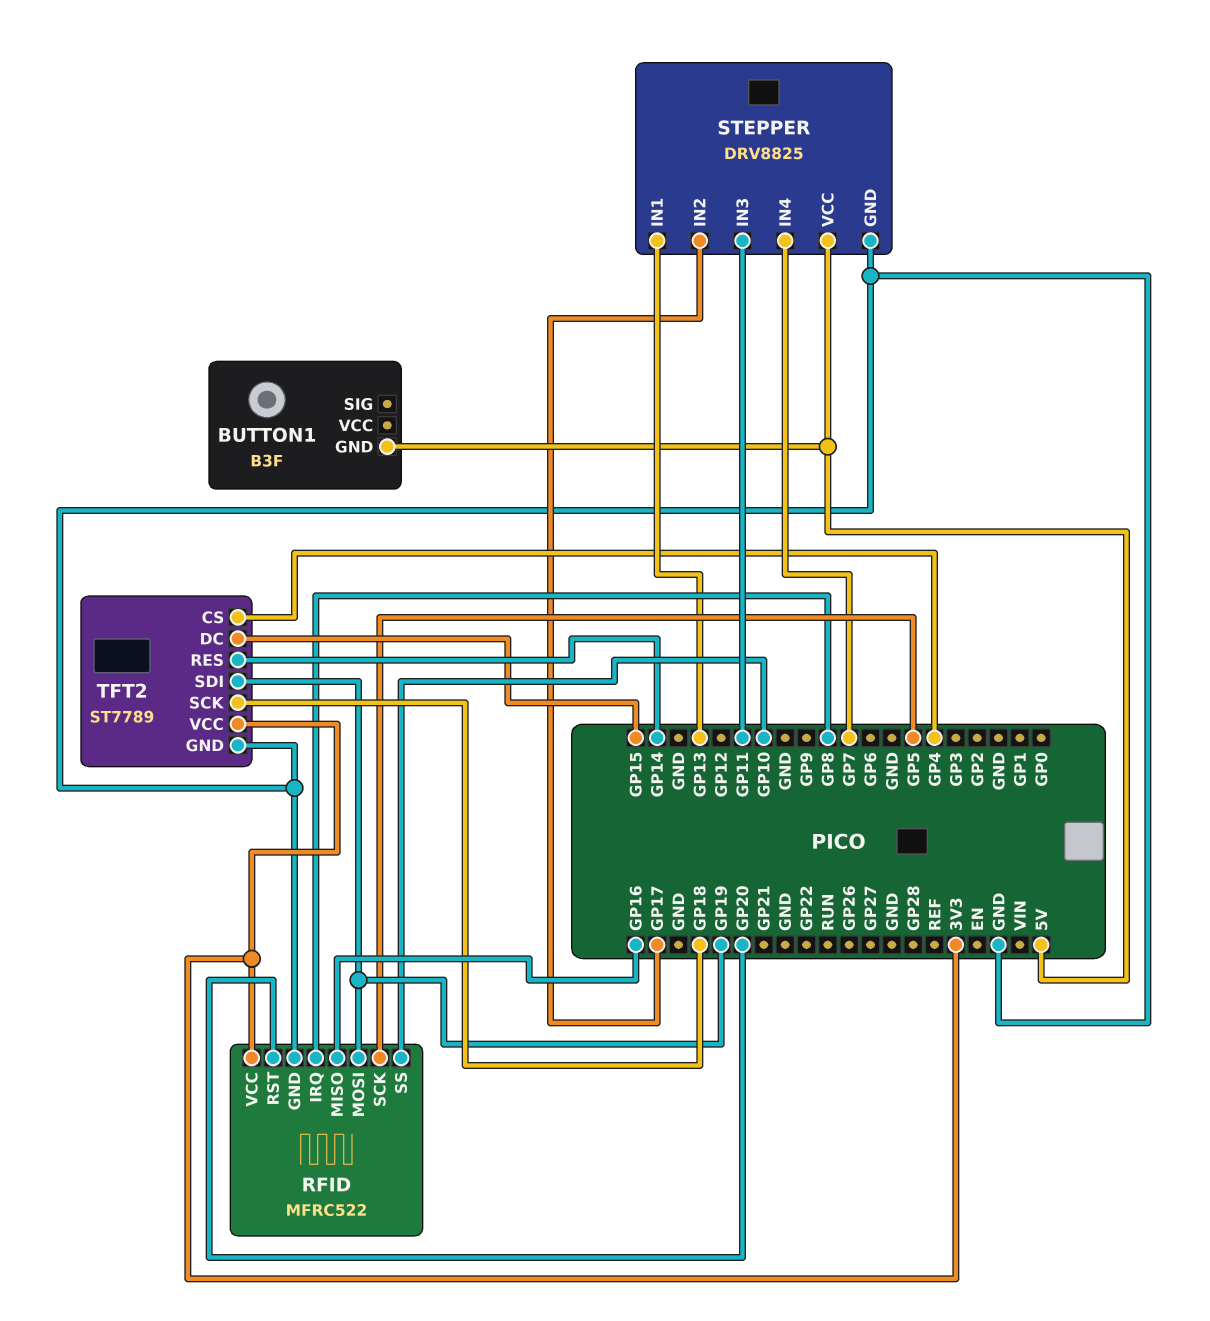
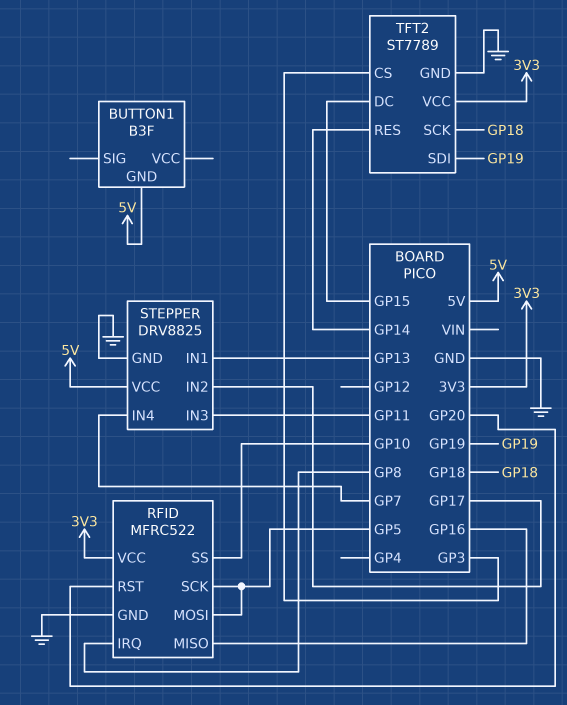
RFID pin MOSI: GP19 -> GP5
TFT2 pin CS: GP4 -> GP3

